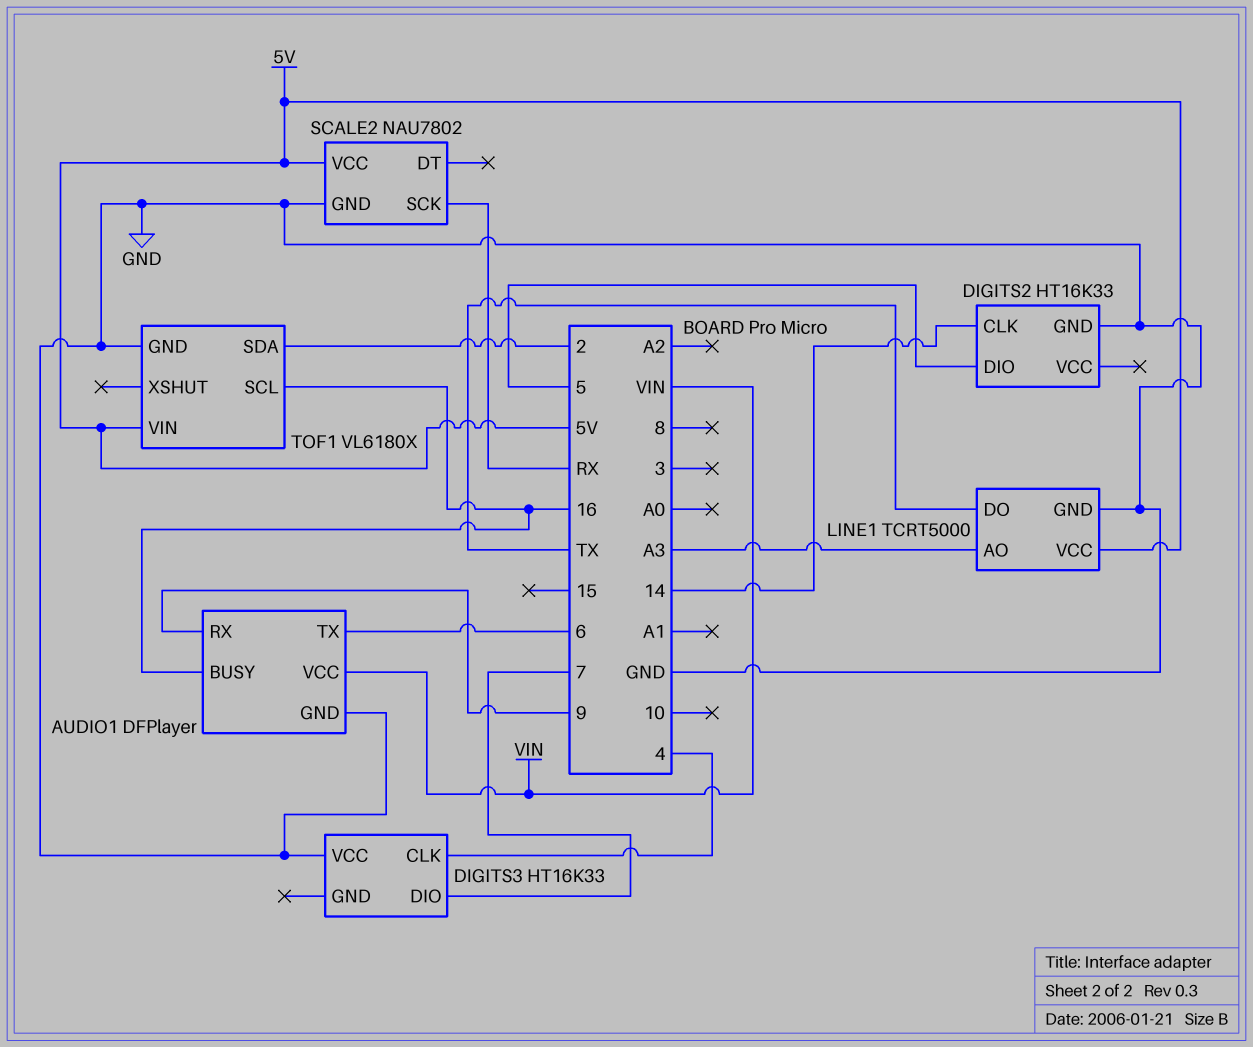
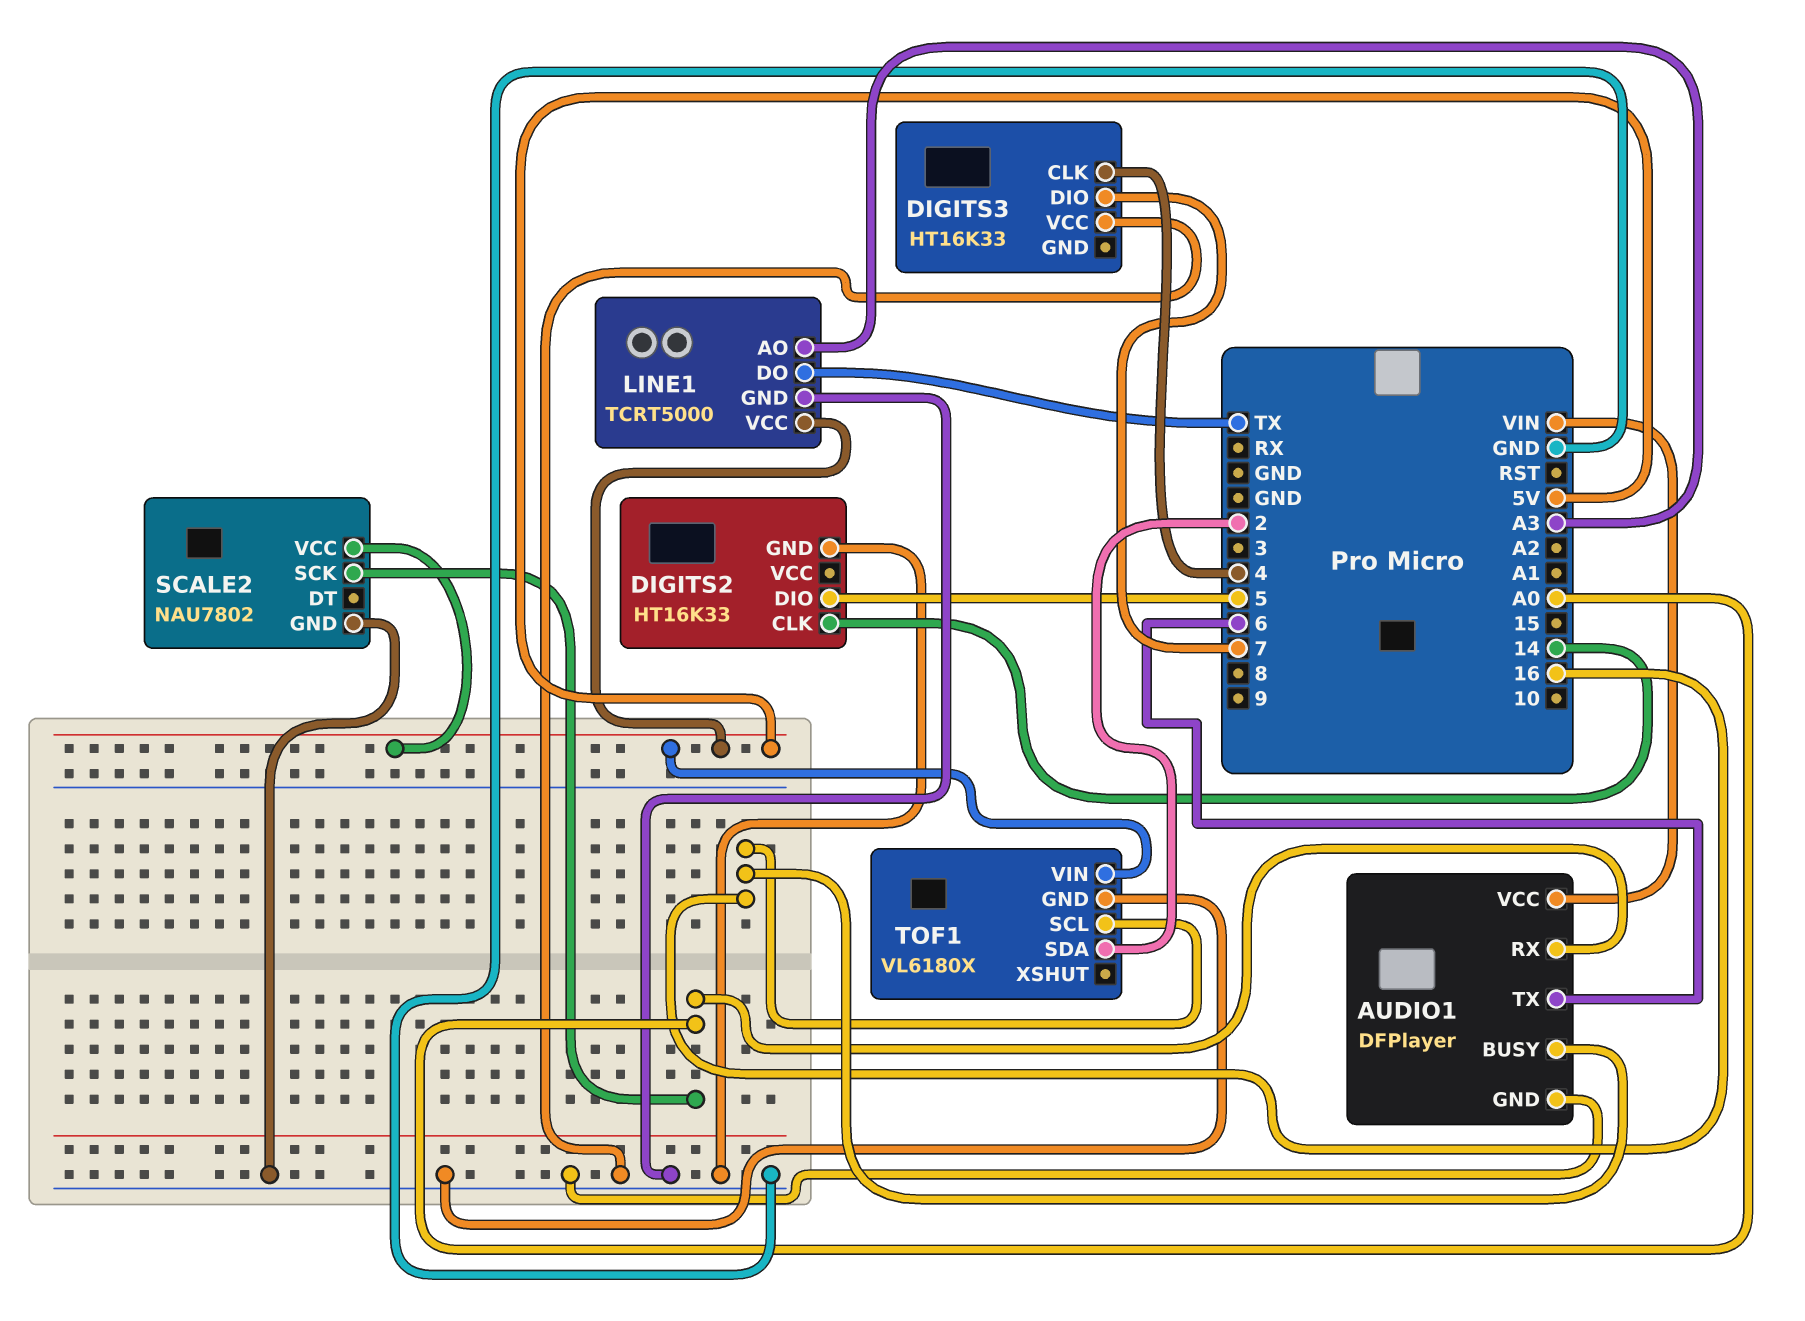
AUDIO1 pin RX: 9 -> A0
SCALE2 pin SCK: RX -> A0

